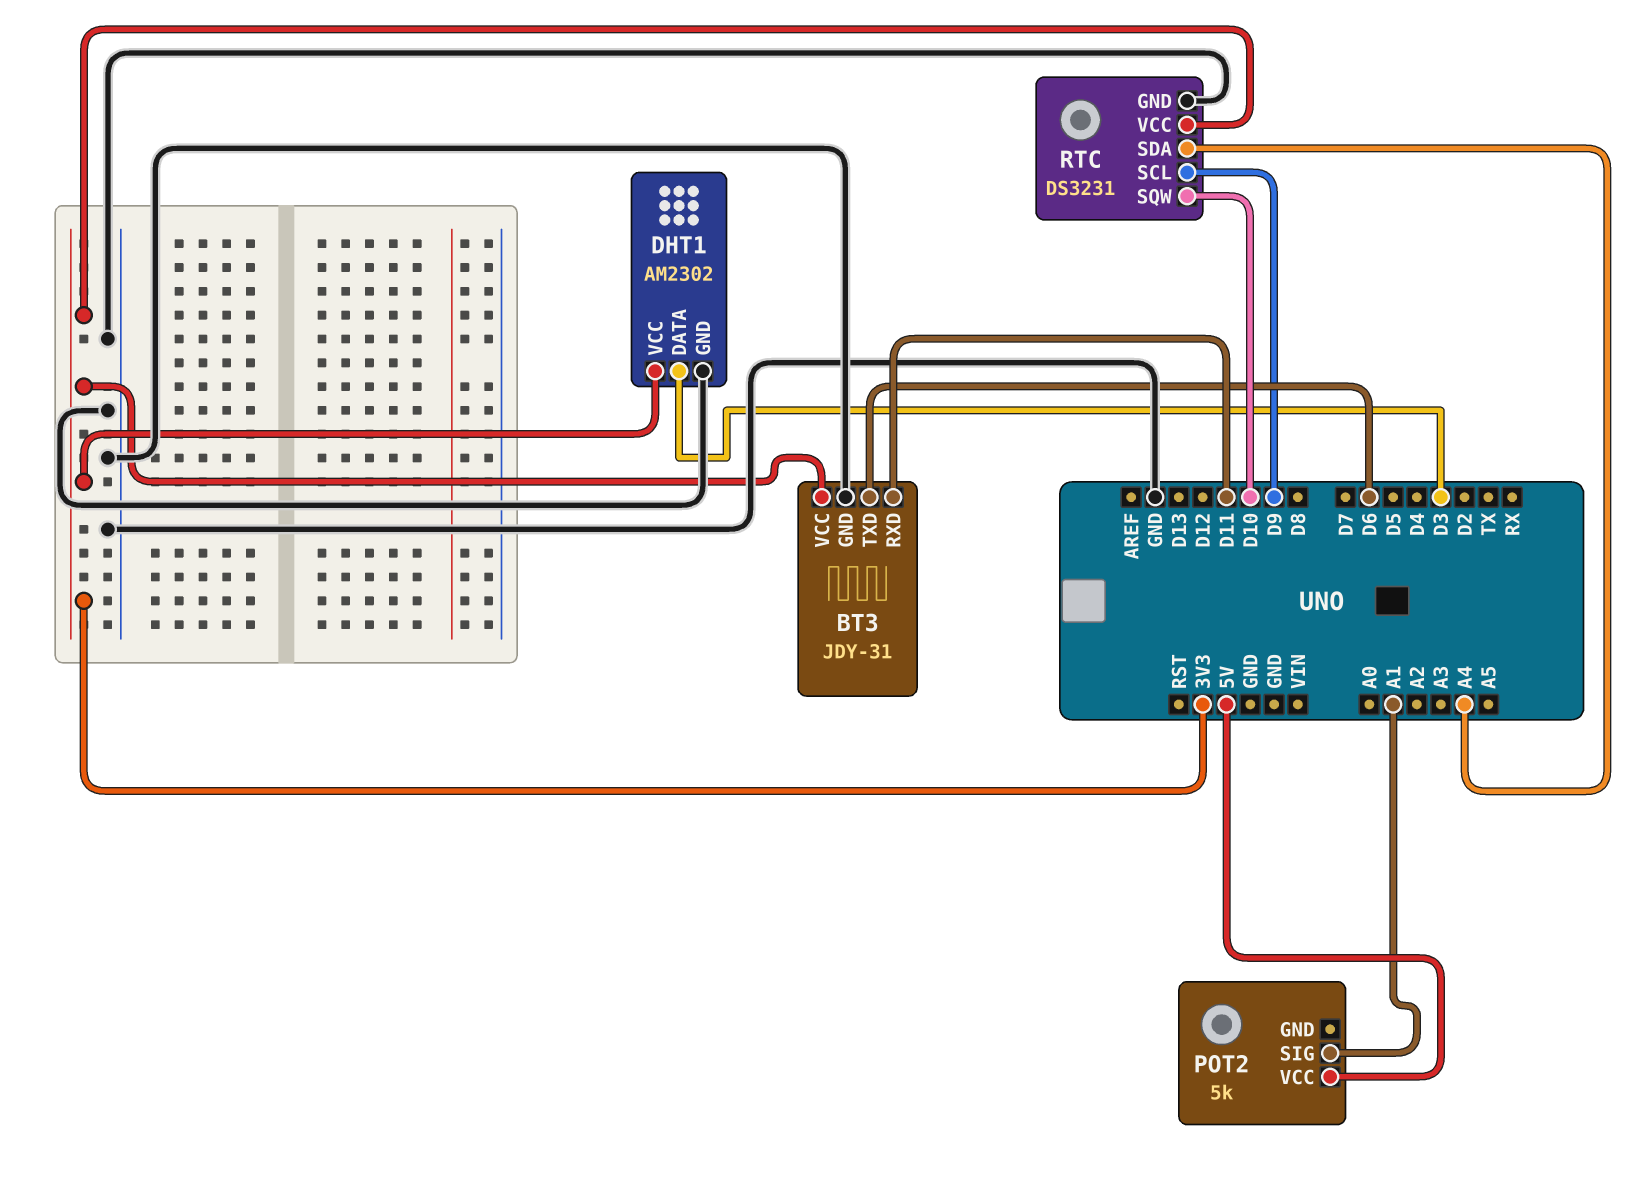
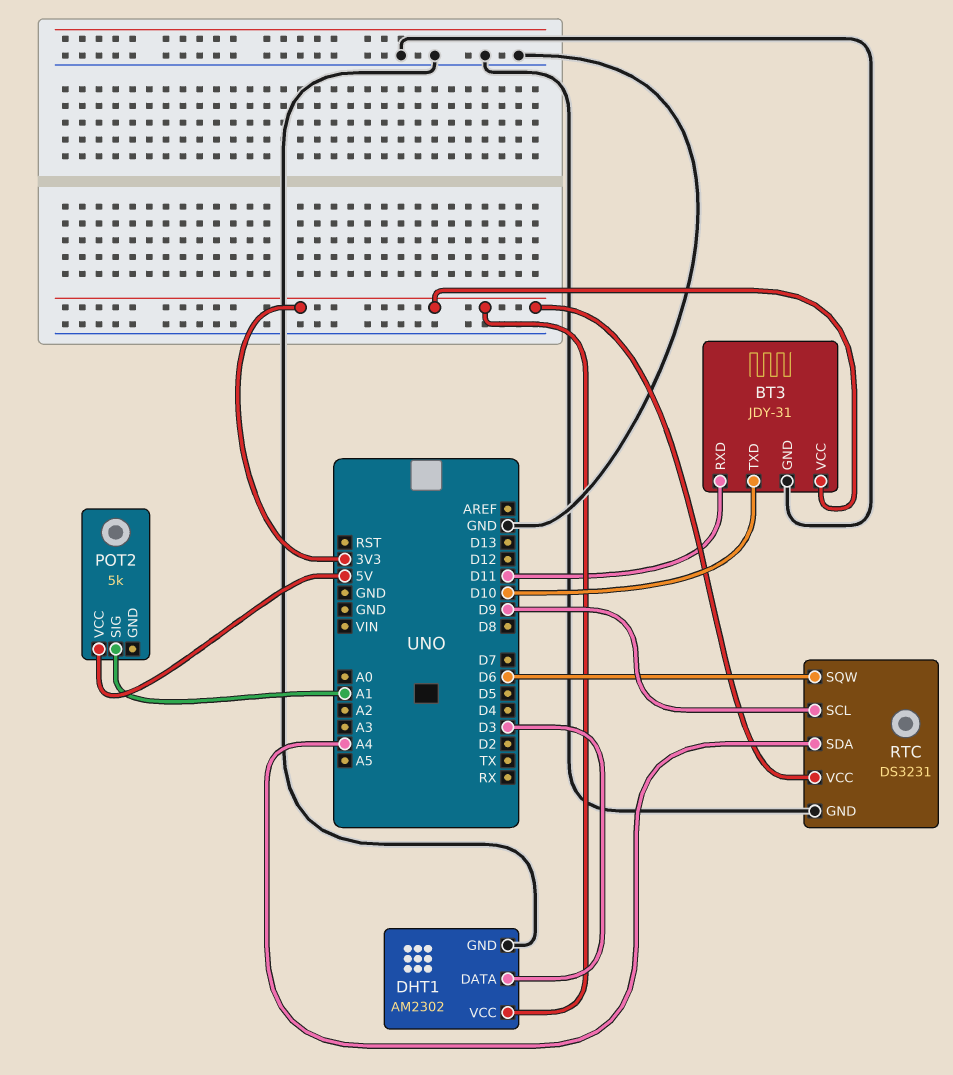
BT3 pin TXD: D6 -> D10
RTC pin SQW: D10 -> D6

